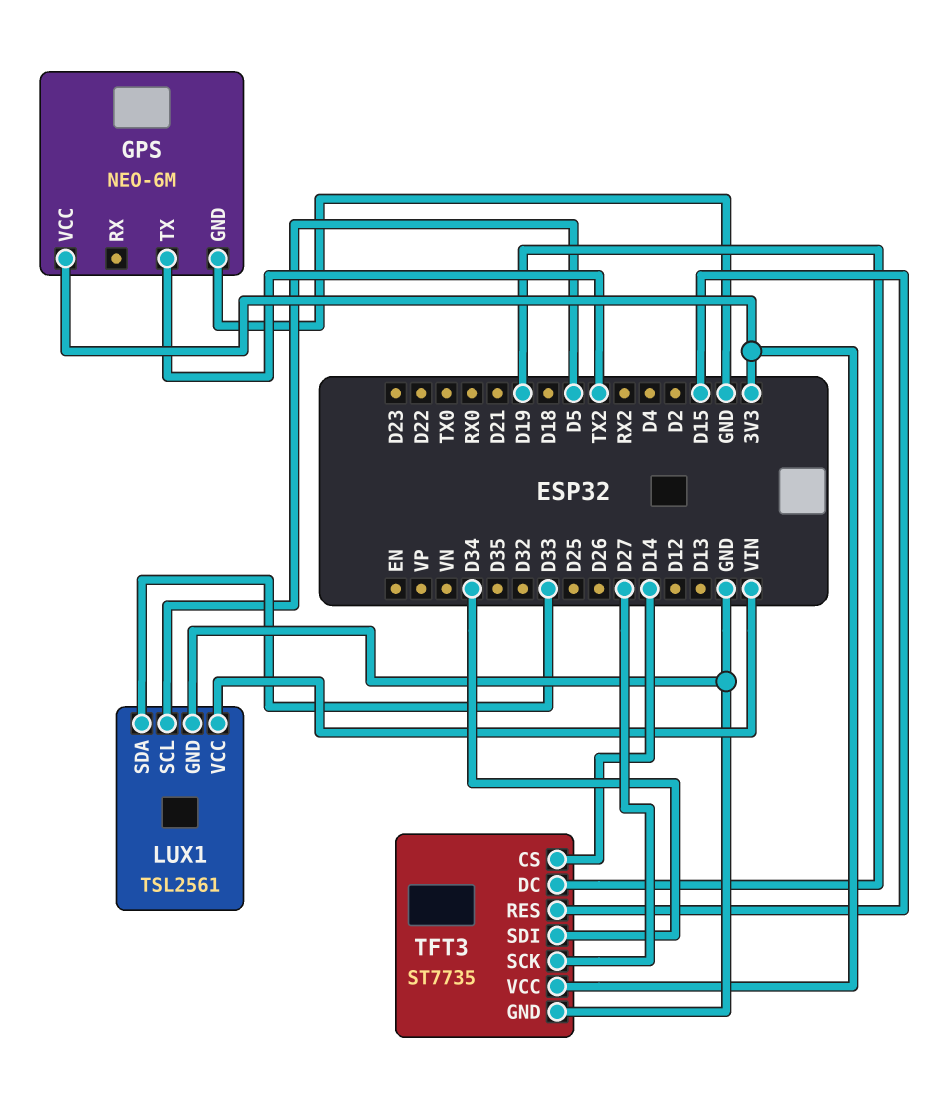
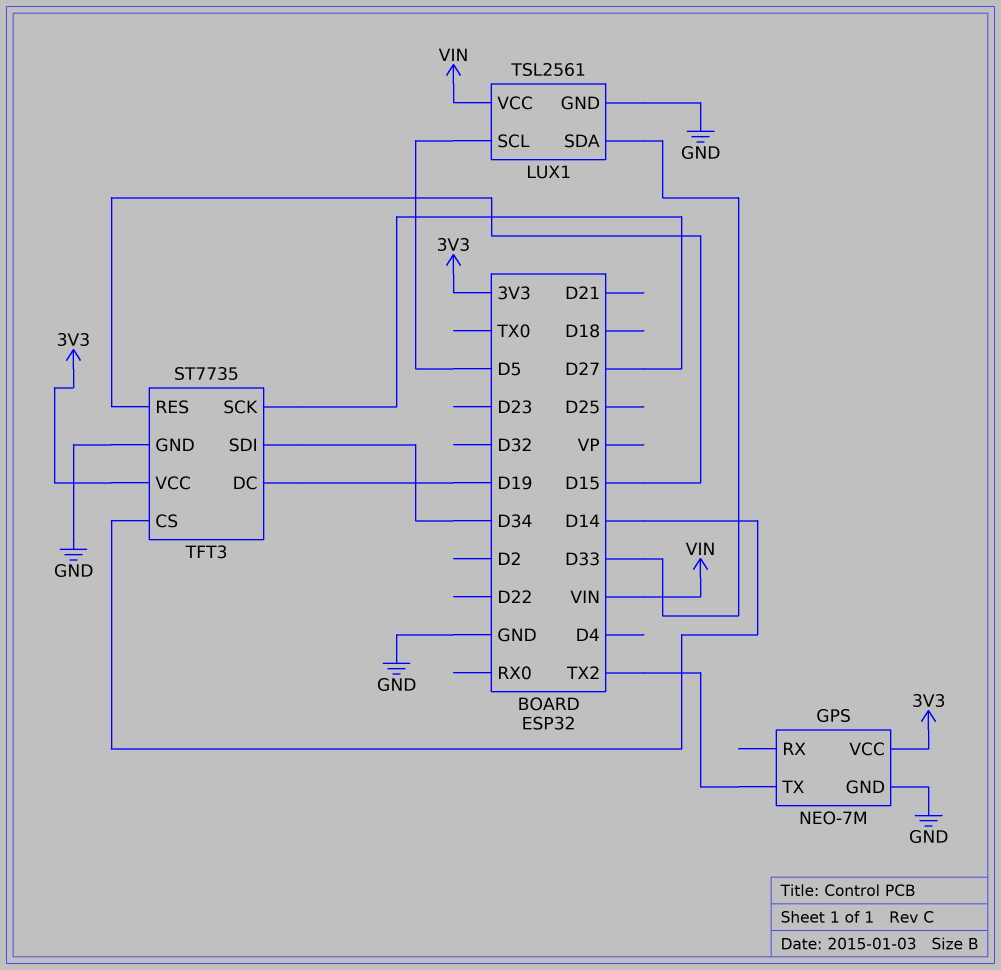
GPS: NEO-6M -> NEO-7M

